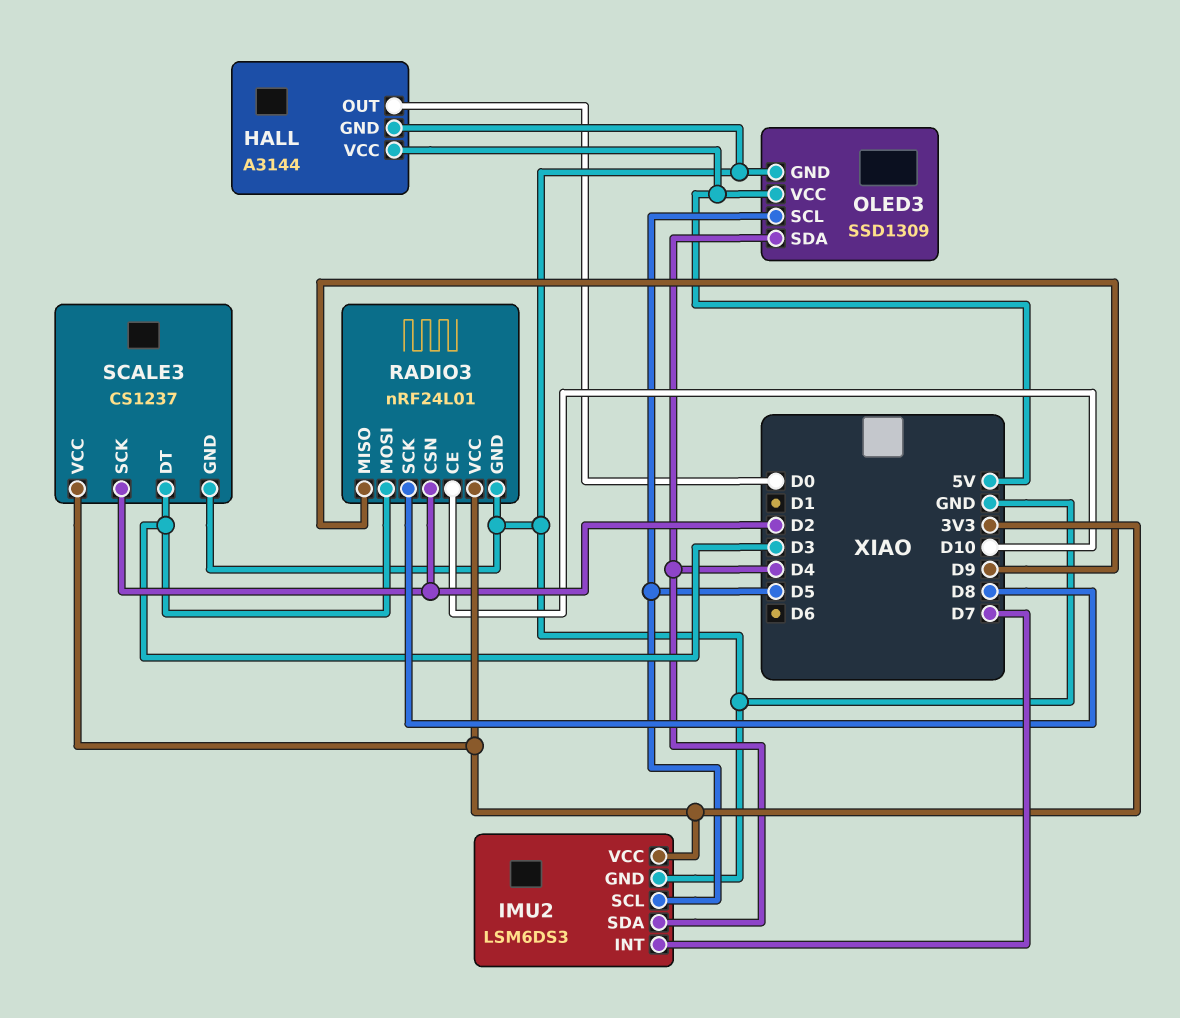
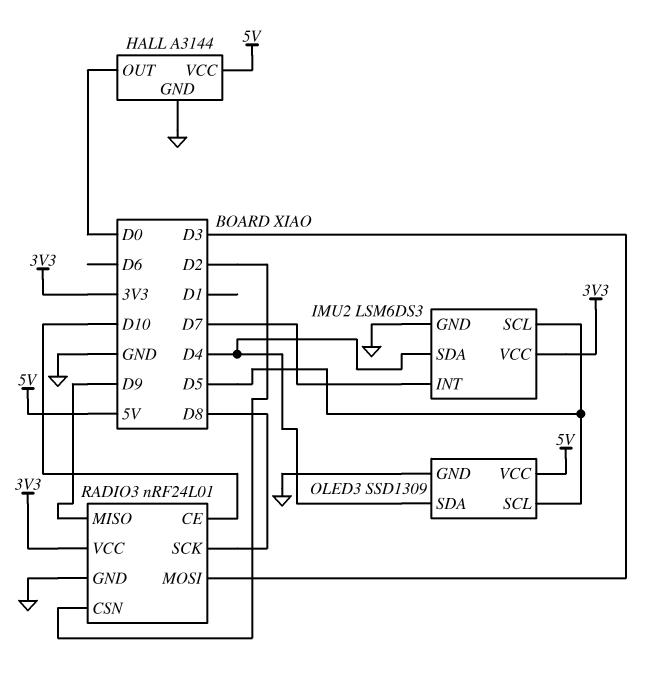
SCALE3: CS1237 -> none
SCALE3 pin DT: D3 -> none
SCALE3 pin GND: GND -> none
SCALE3 pin SCK: D2 -> none
SCALE3 pin VCC: 3V3 -> none

